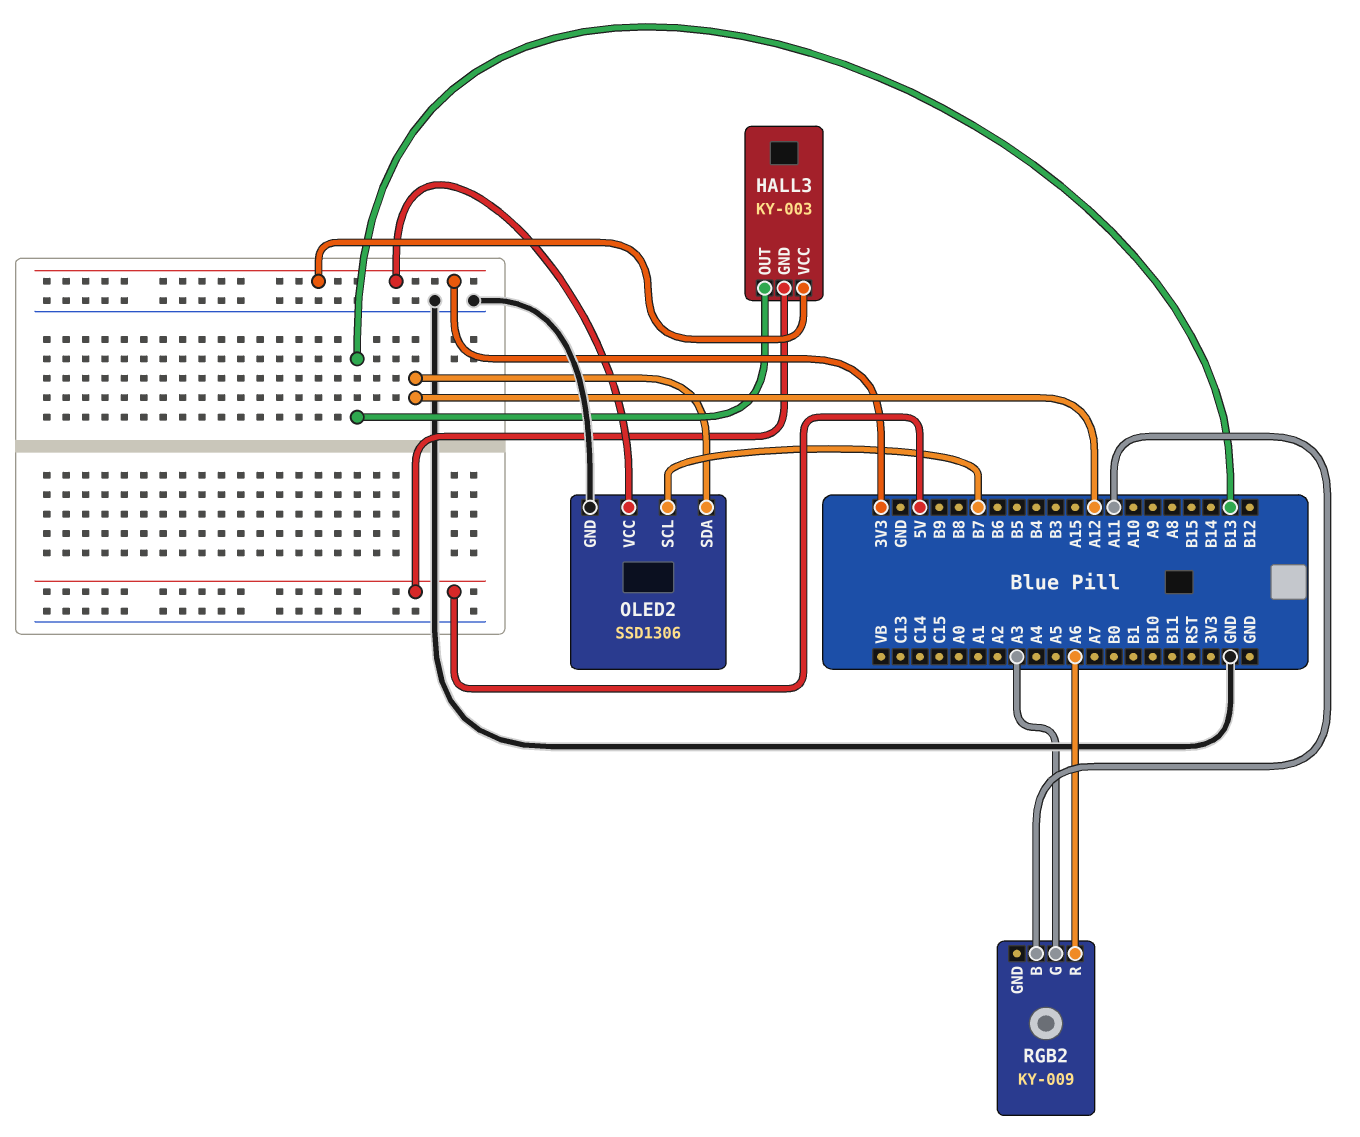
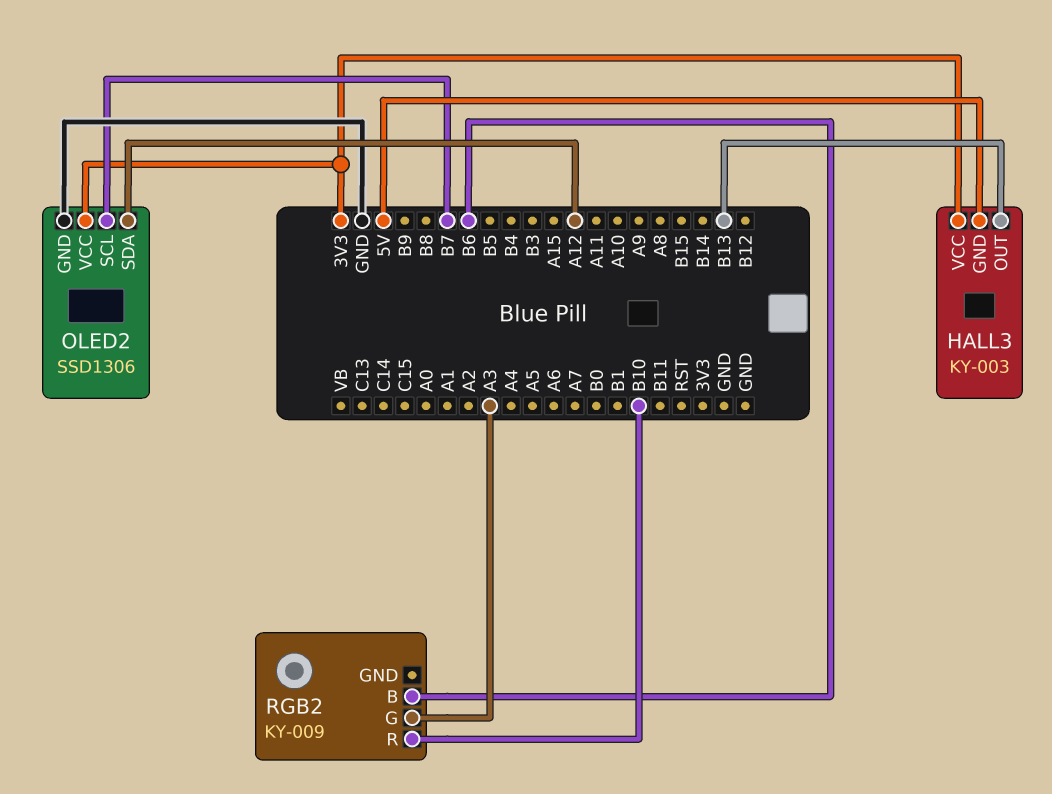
RGB2 pin B: A11 -> B6
RGB2 pin R: A6 -> B10

